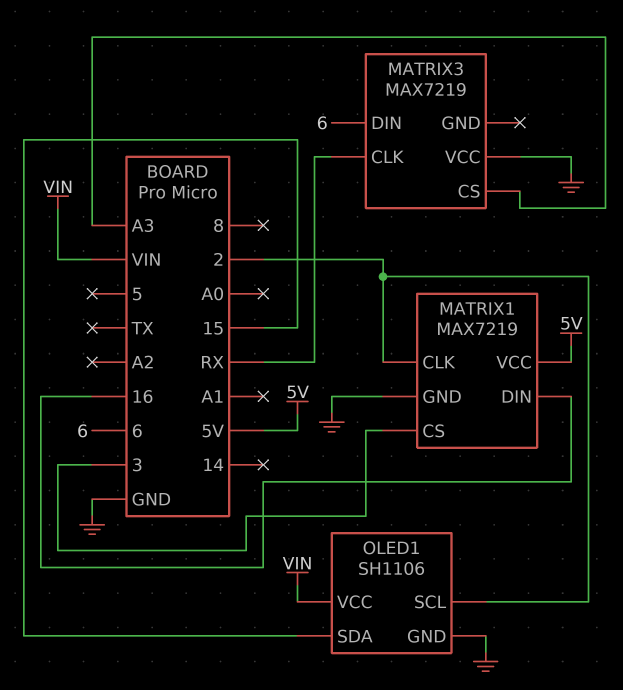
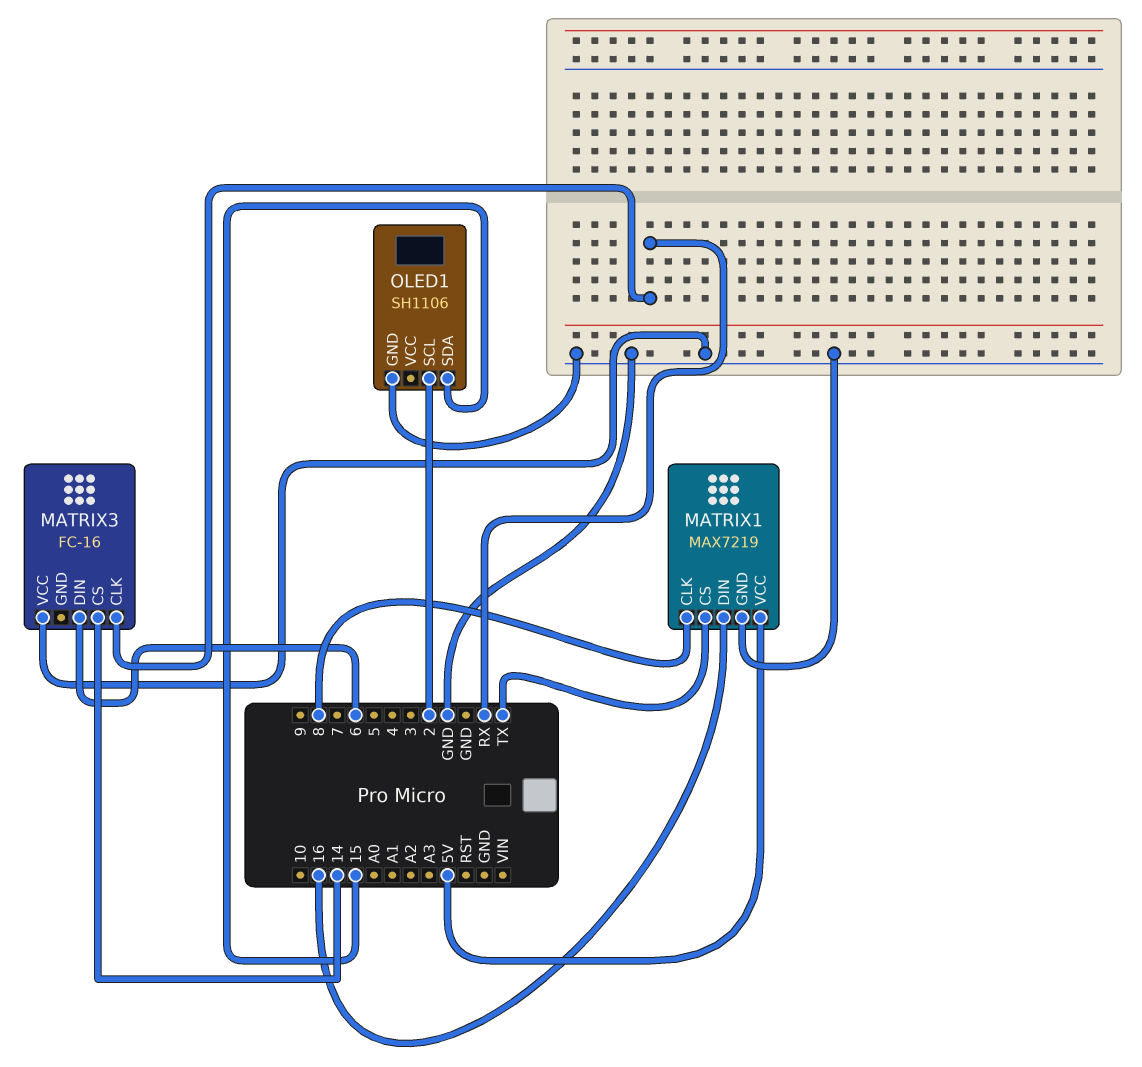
MATRIX1 pin CLK: 2 -> 8
MATRIX1 pin CS: 3 -> TX
MATRIX3: MAX7219 -> FC-16
MATRIX3 pin CS: A3 -> 14
OLED1 pin VCC: VIN -> none

